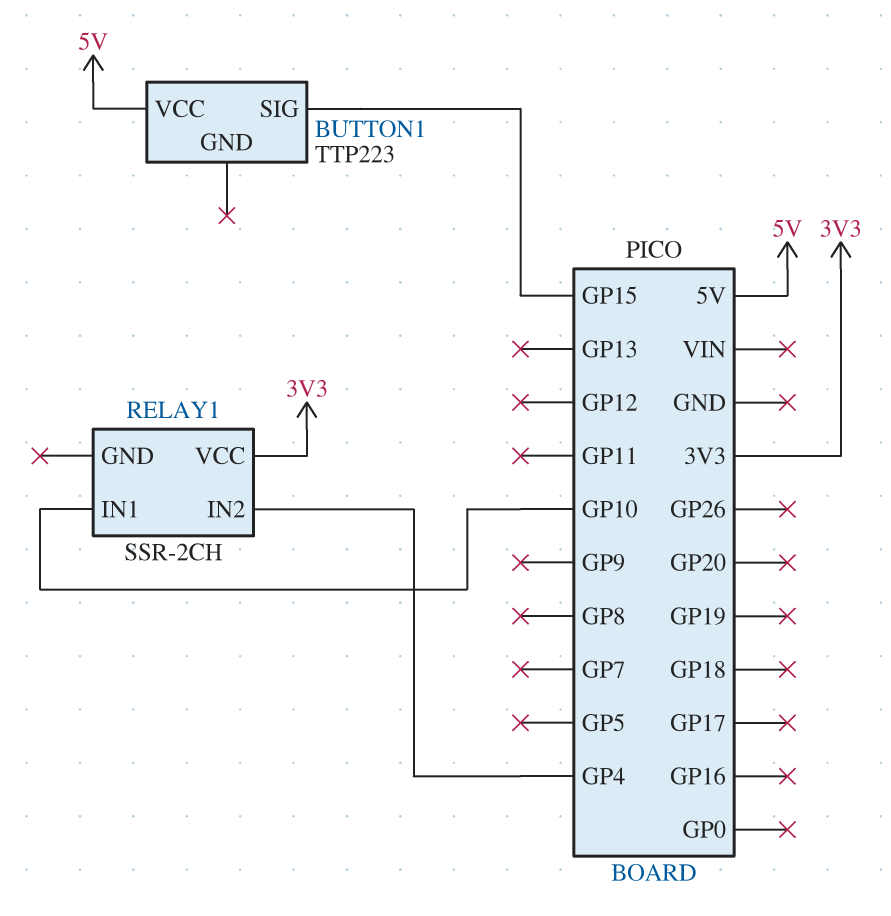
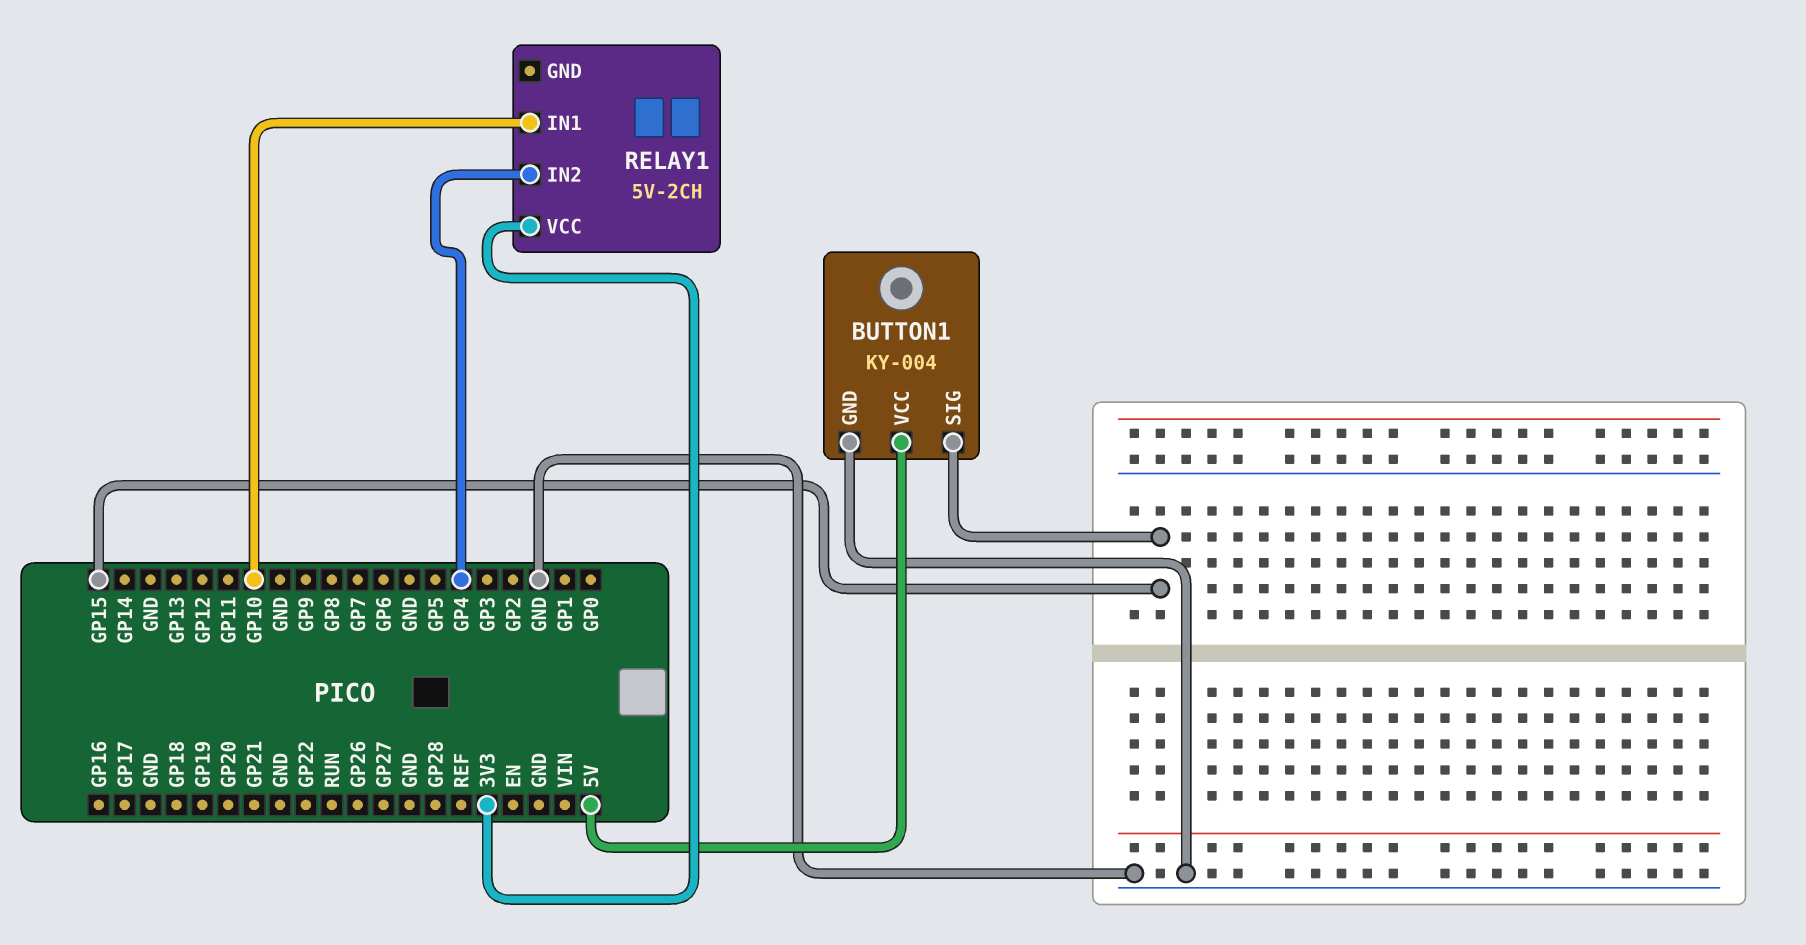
BUTTON1: TTP223 -> KY-004
BUTTON1 pin GND: none -> GND
RELAY1: SSR-2CH -> 5V-2CH

